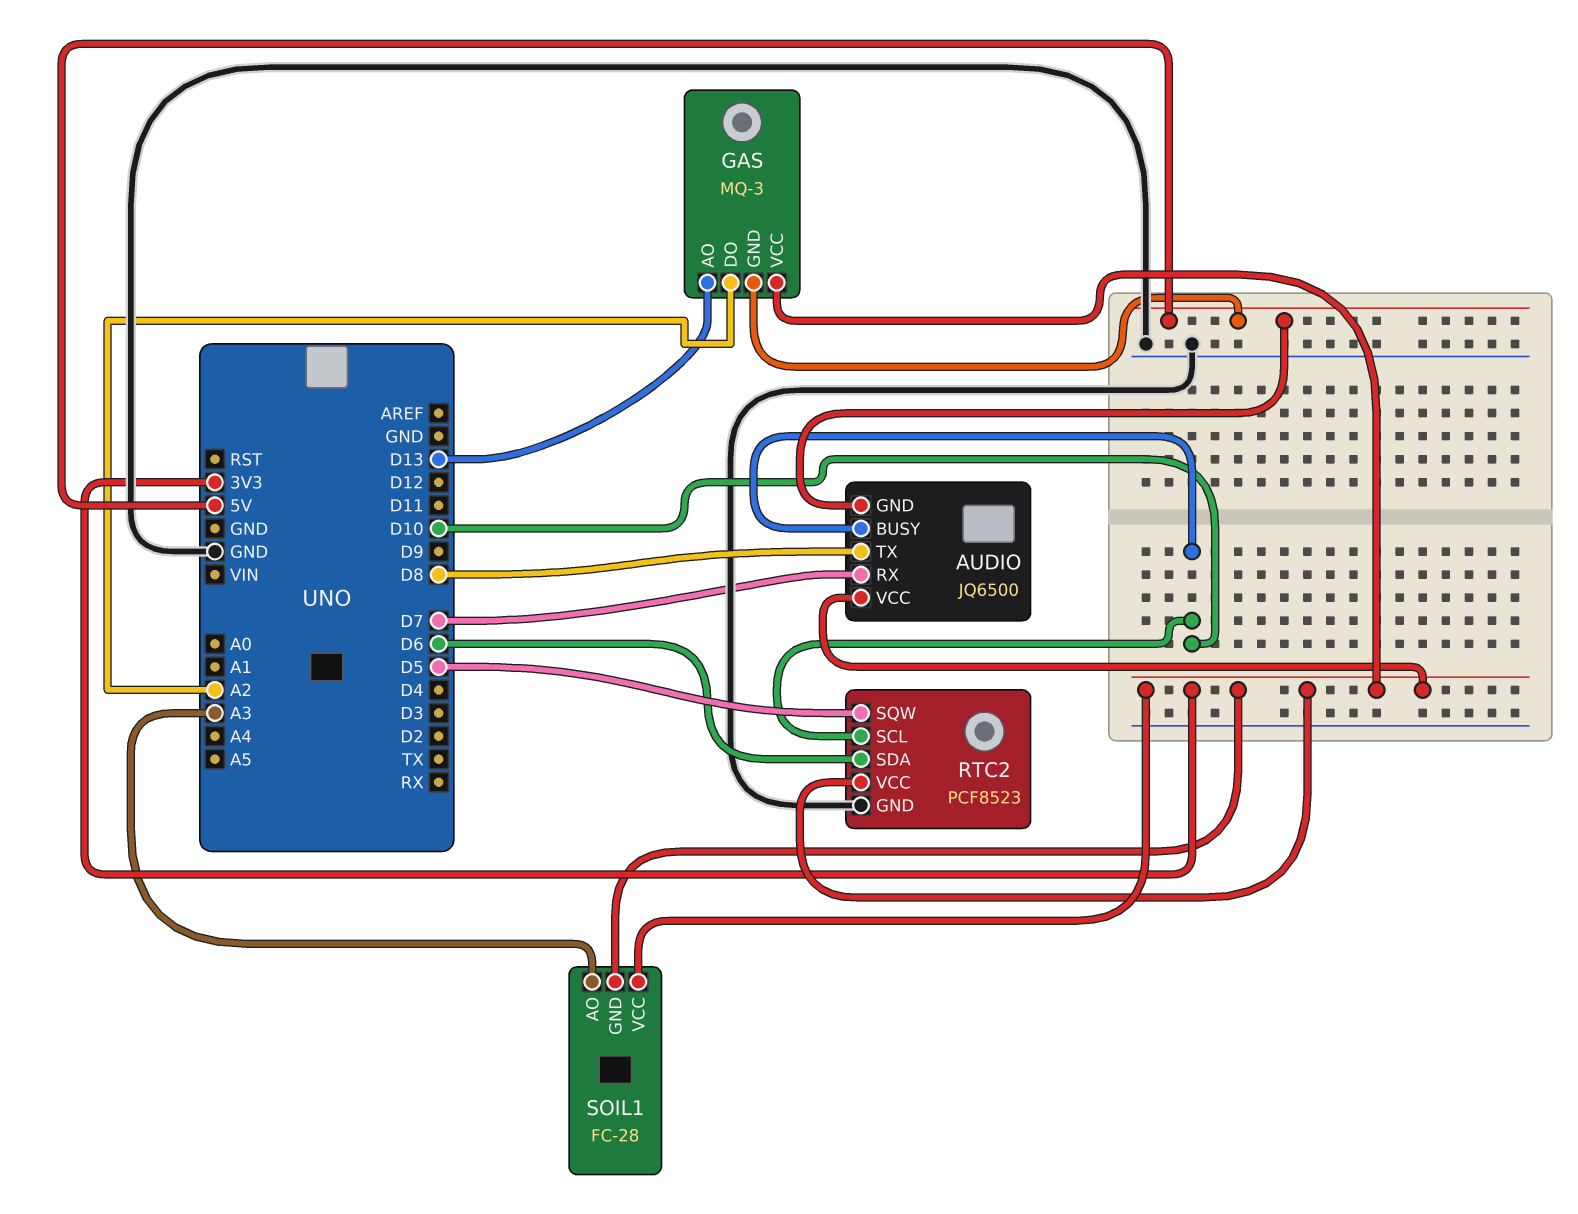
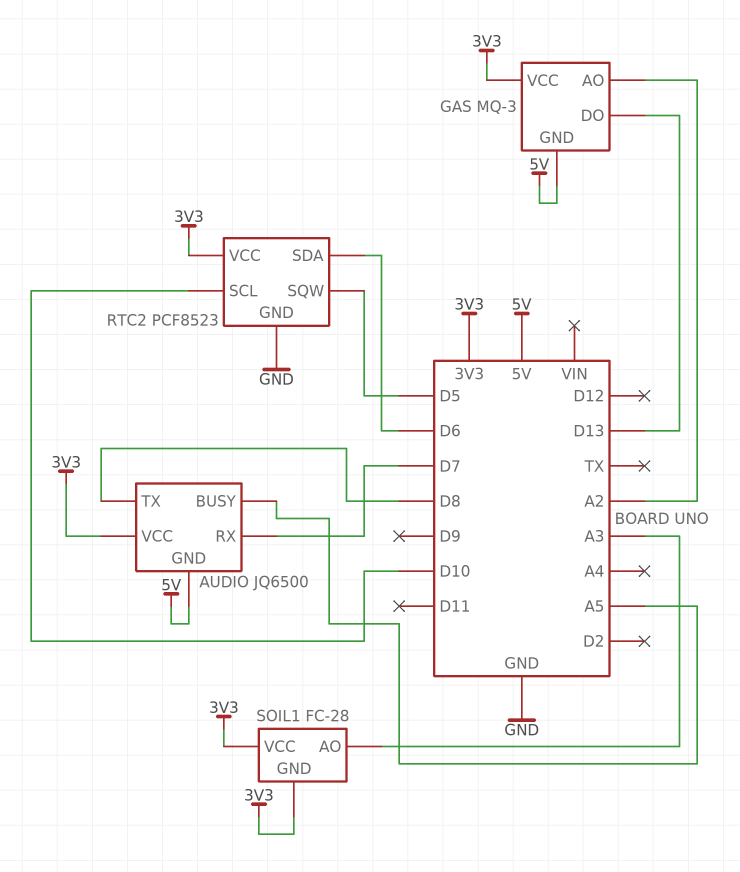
AUDIO pin BUSY: D10 -> A5
GAS pin AO: D13 -> A2
GAS pin DO: A2 -> D13

